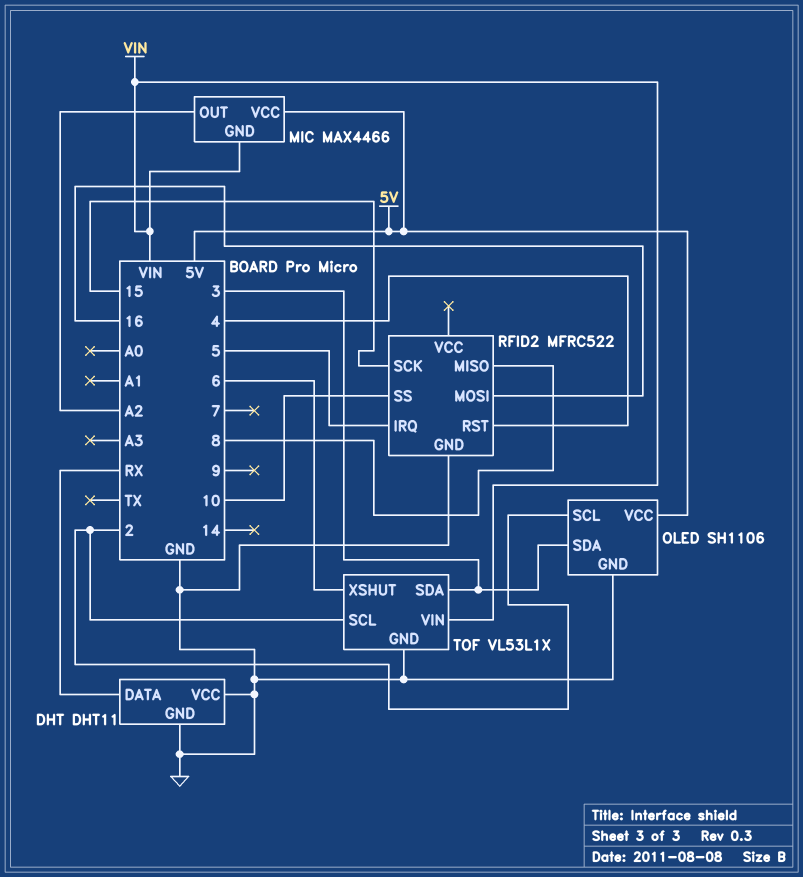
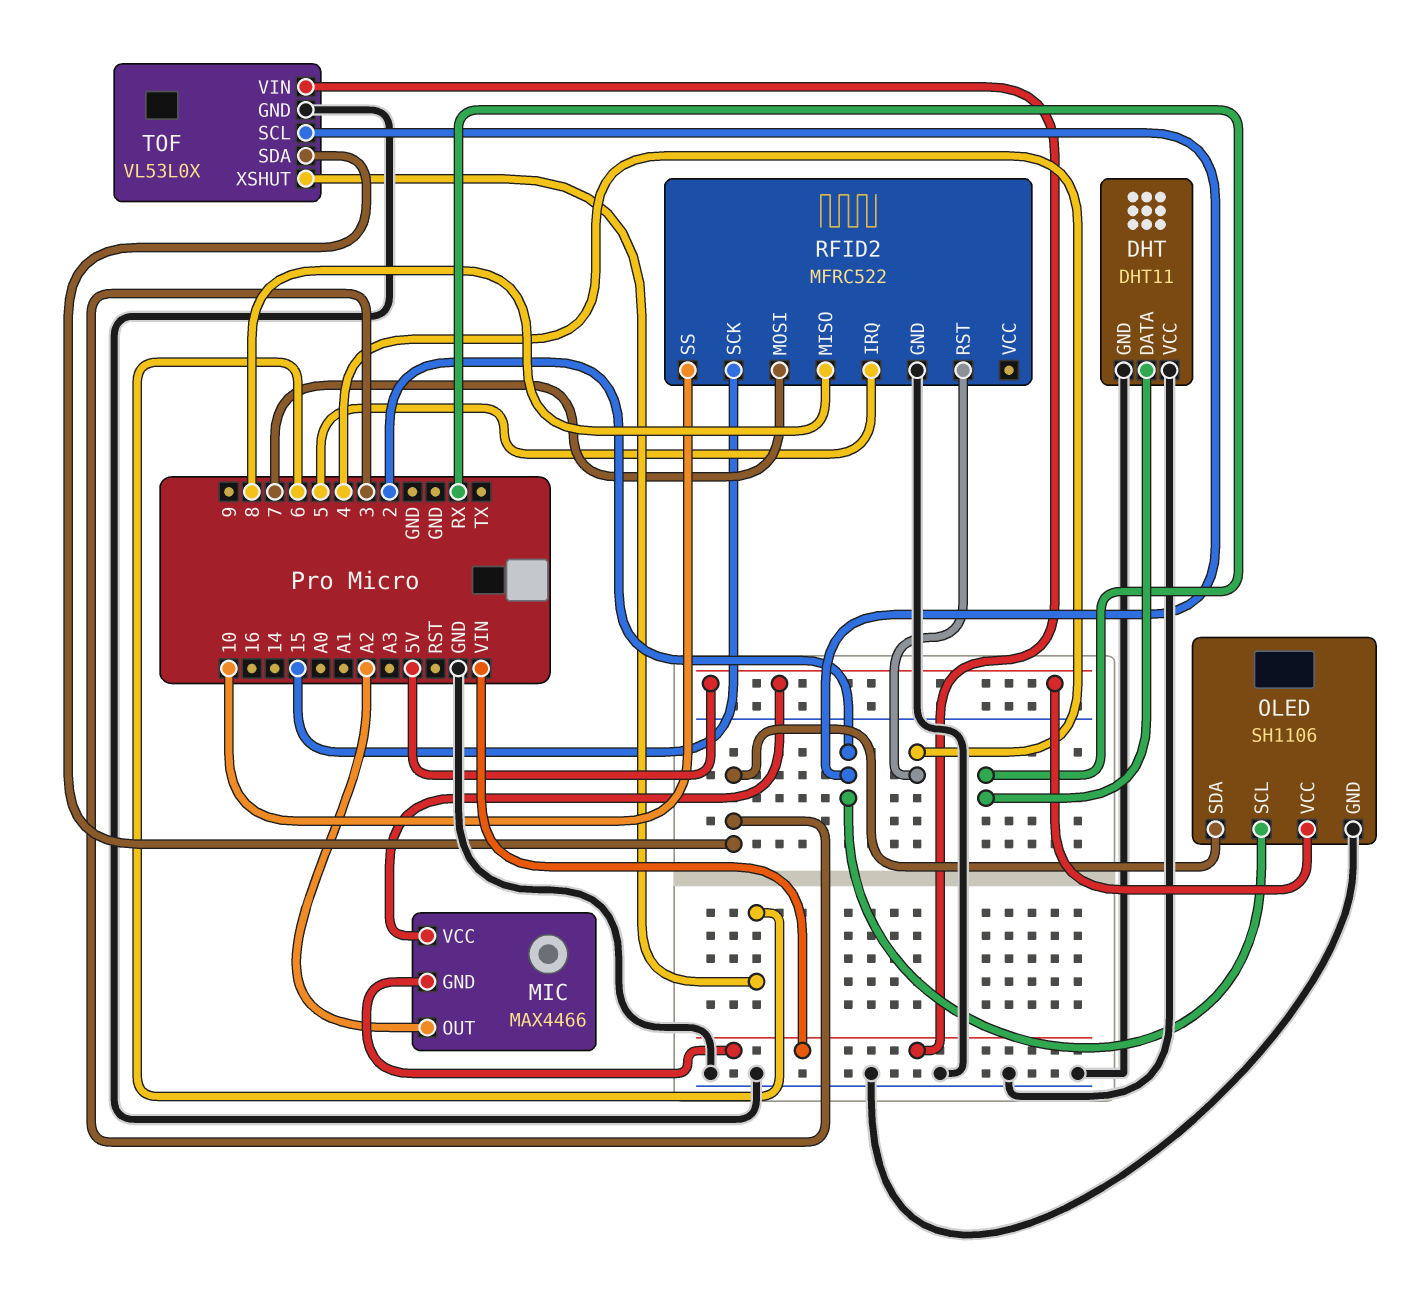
RFID2 pin MOSI: 16 -> 7
TOF: VL53L1X -> VL53L0X

